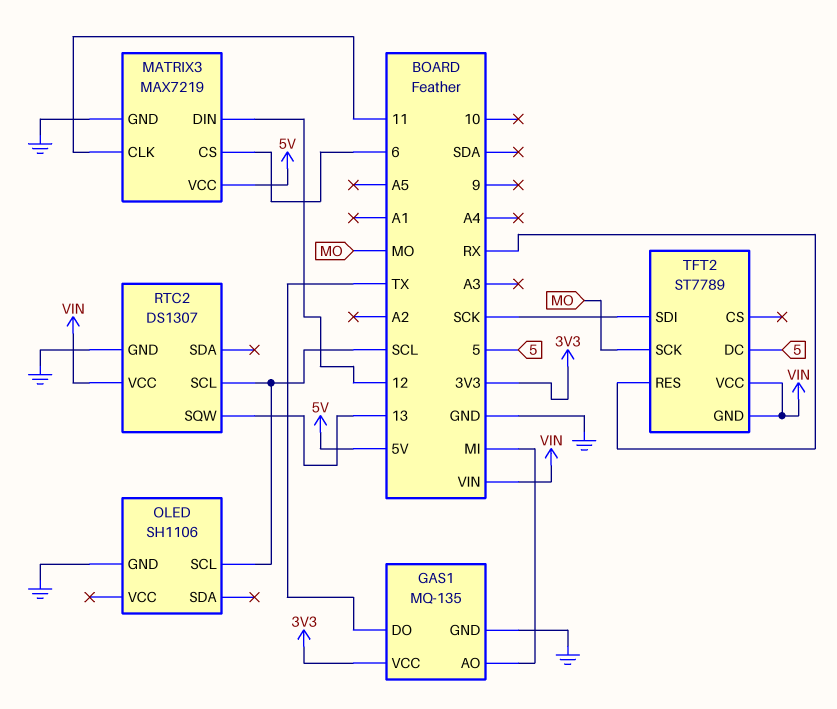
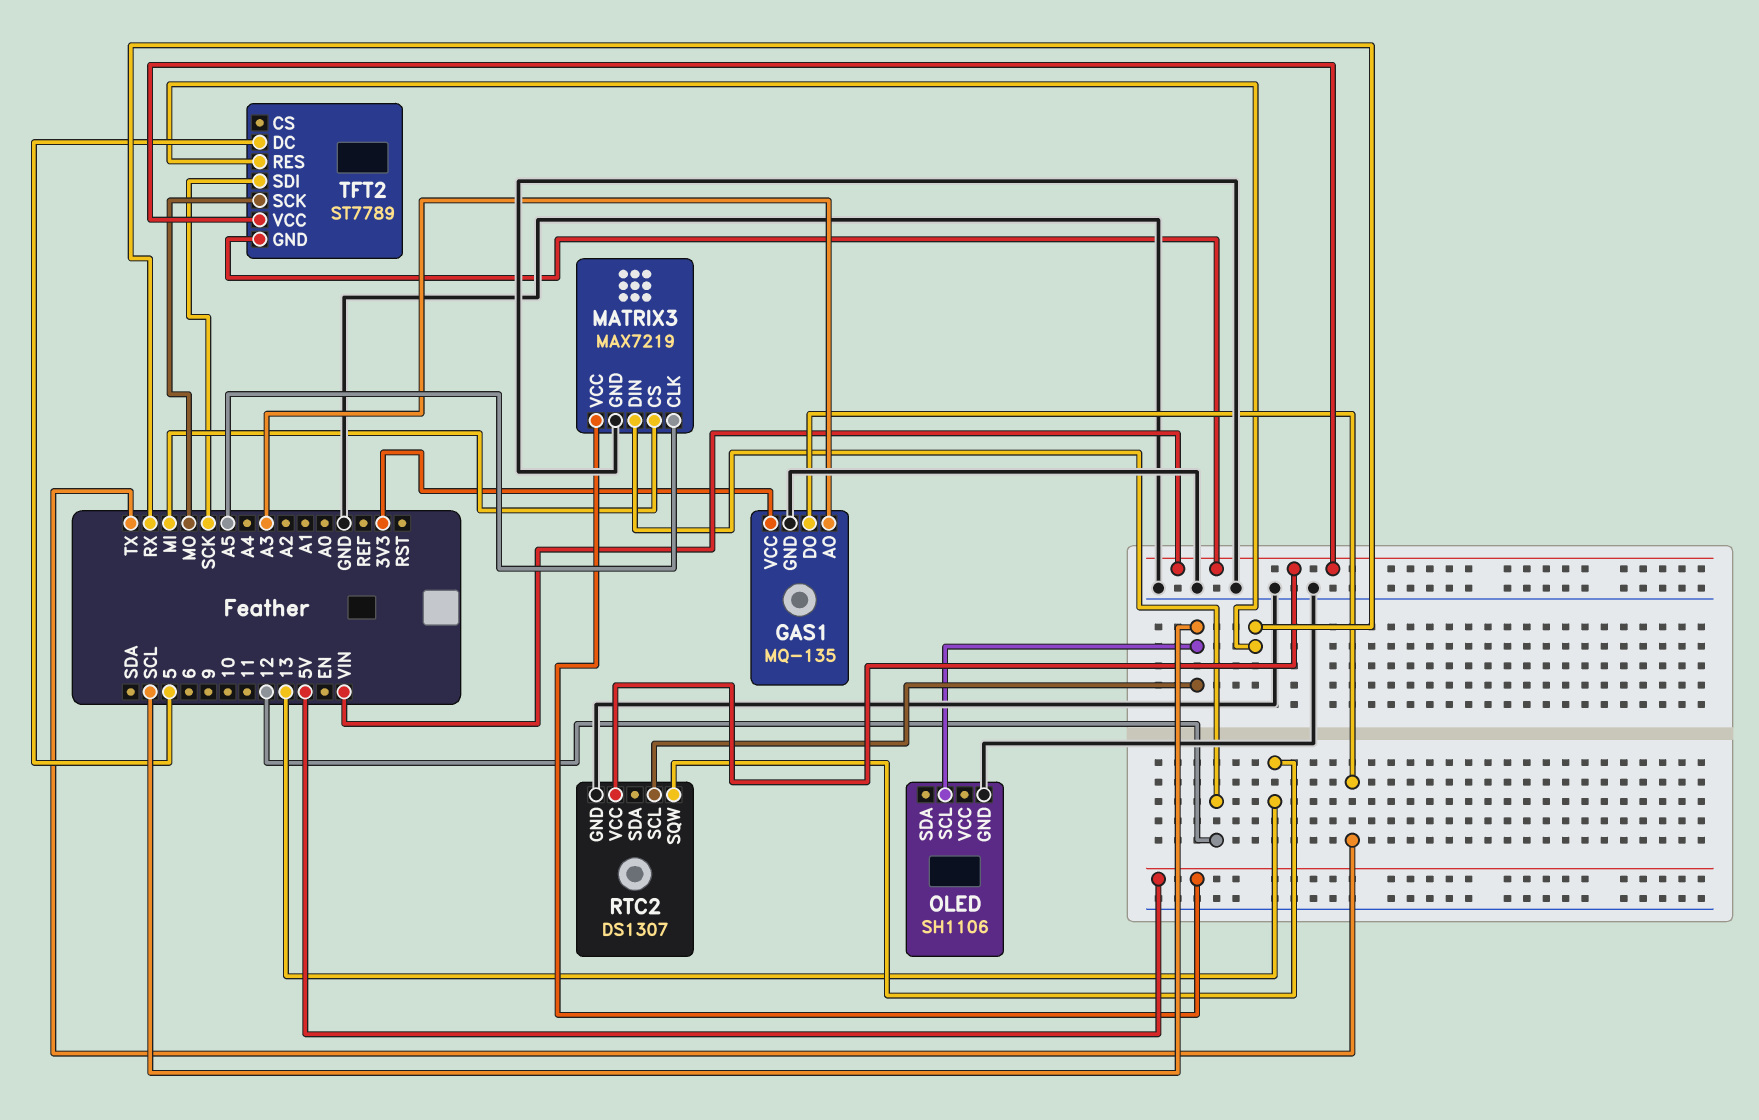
GAS1 pin AO: MI -> A3
MATRIX3 pin CLK: 11 -> A5
MATRIX3 pin CS: 6 -> MI

